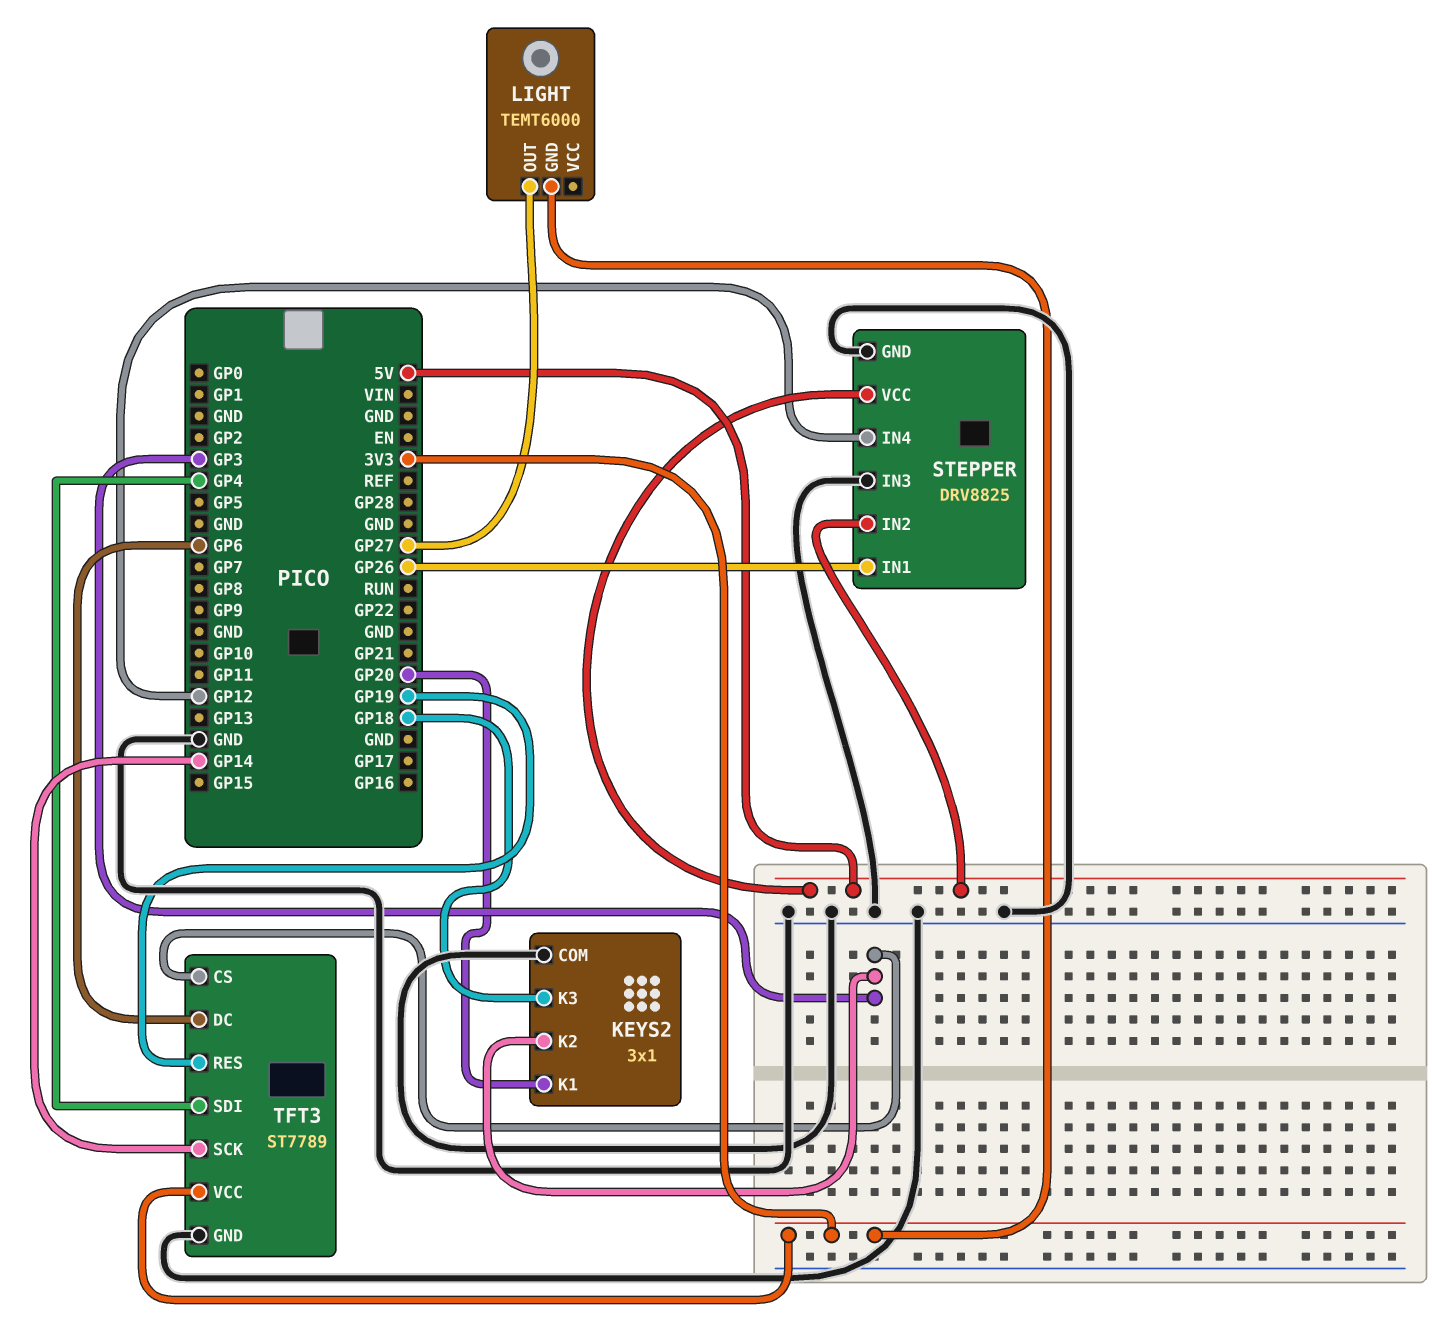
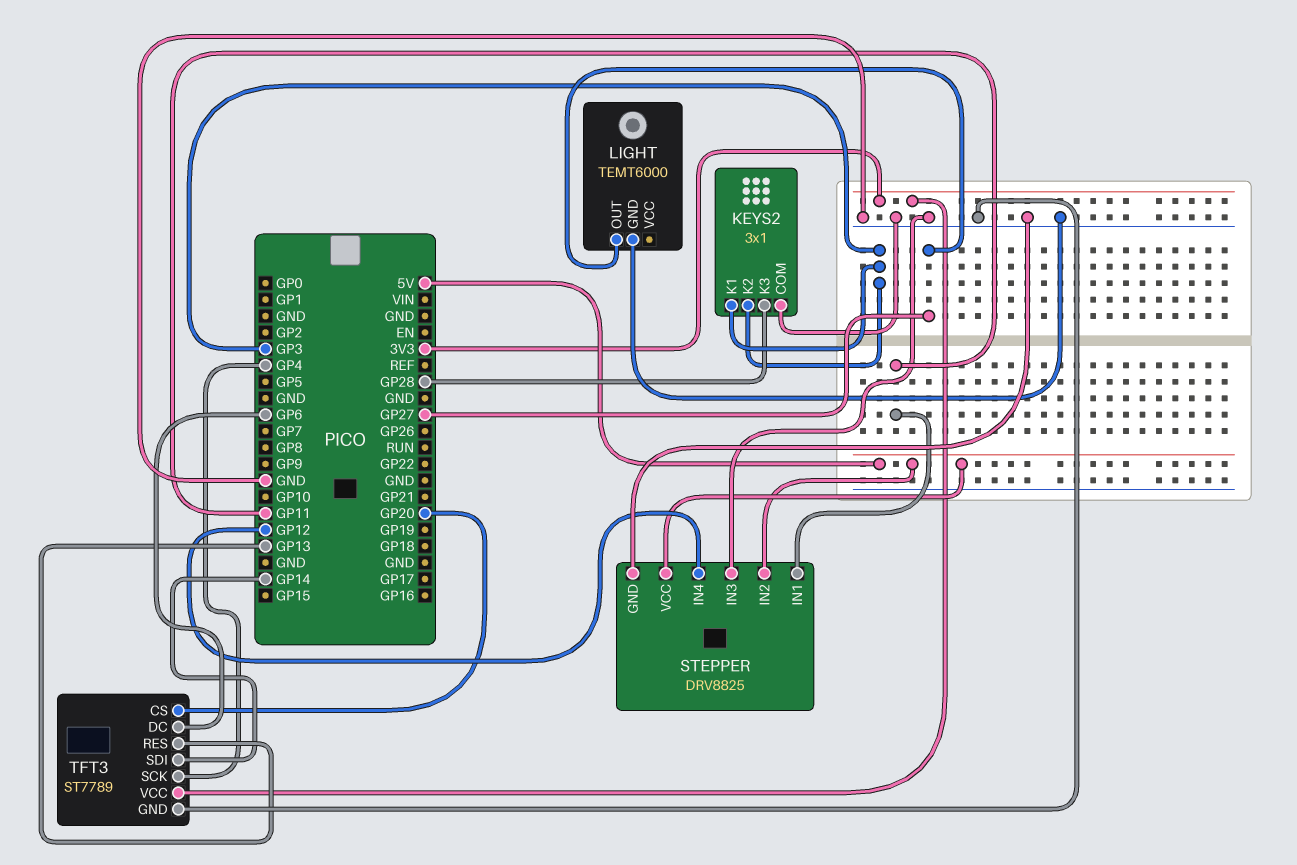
KEYS2 pin K1: GP20 -> GP3
KEYS2 pin K3: GP18 -> GP28
LIGHT pin GND: 3V3 -> GND
STEPPER pin IN1: GP26 -> GP11
TFT3 pin CS: GP3 -> GP20
TFT3 pin RES: GP19 -> GP13
TFT3 pin SCK: GP14 -> GP4
TFT3 pin SDI: GP4 -> GP14

